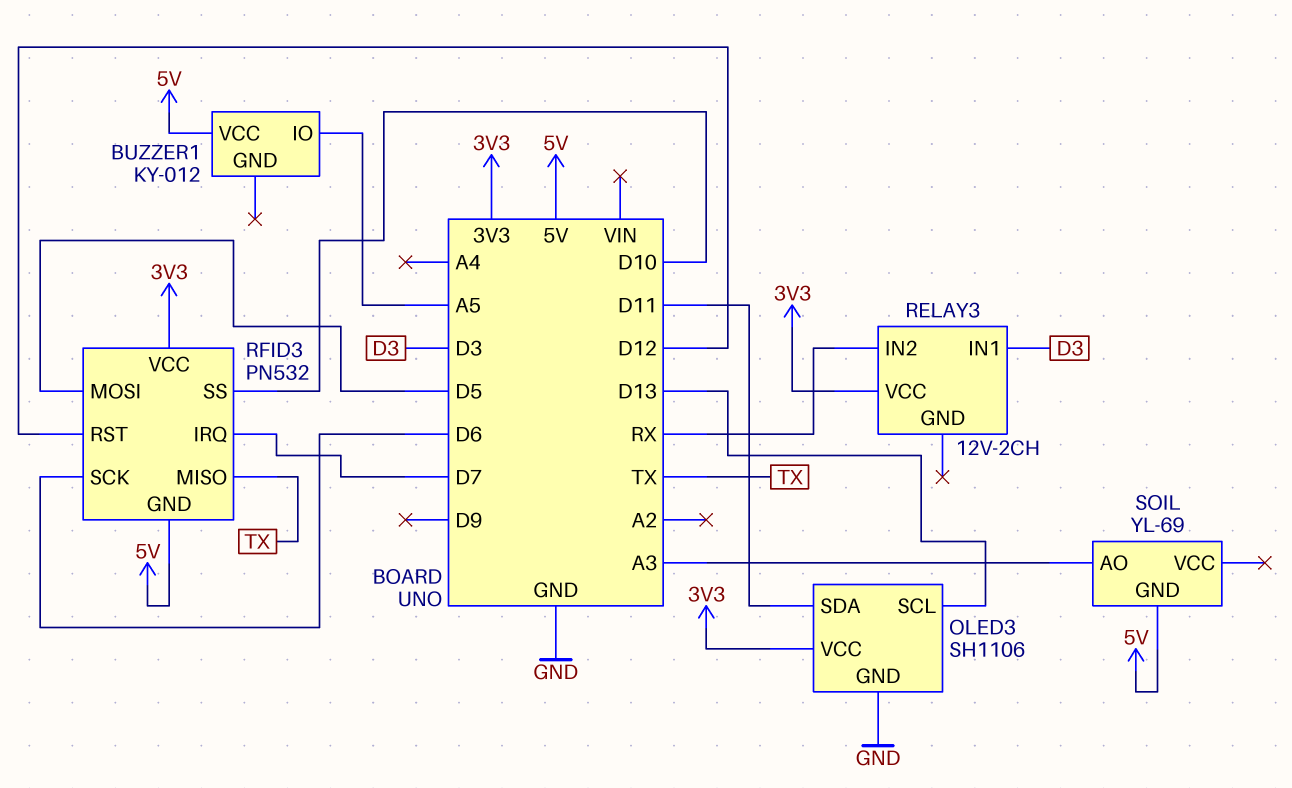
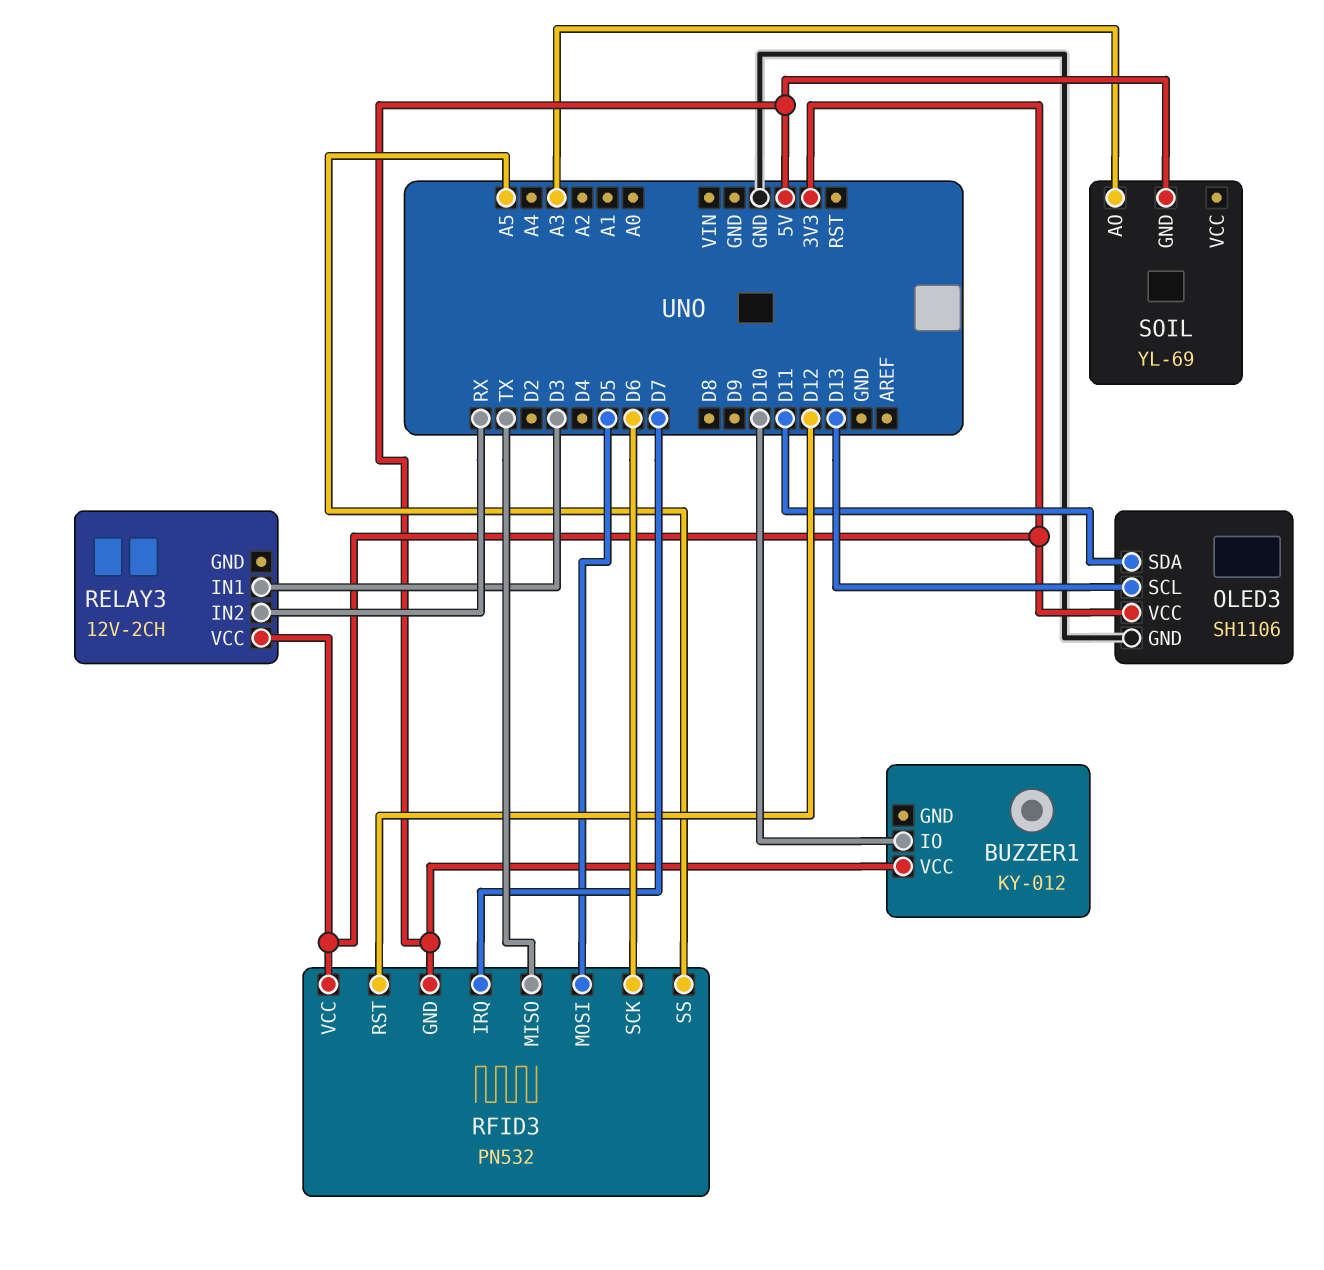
BUZZER1 pin IO: A5 -> D10
RFID3 pin SS: D10 -> A5

